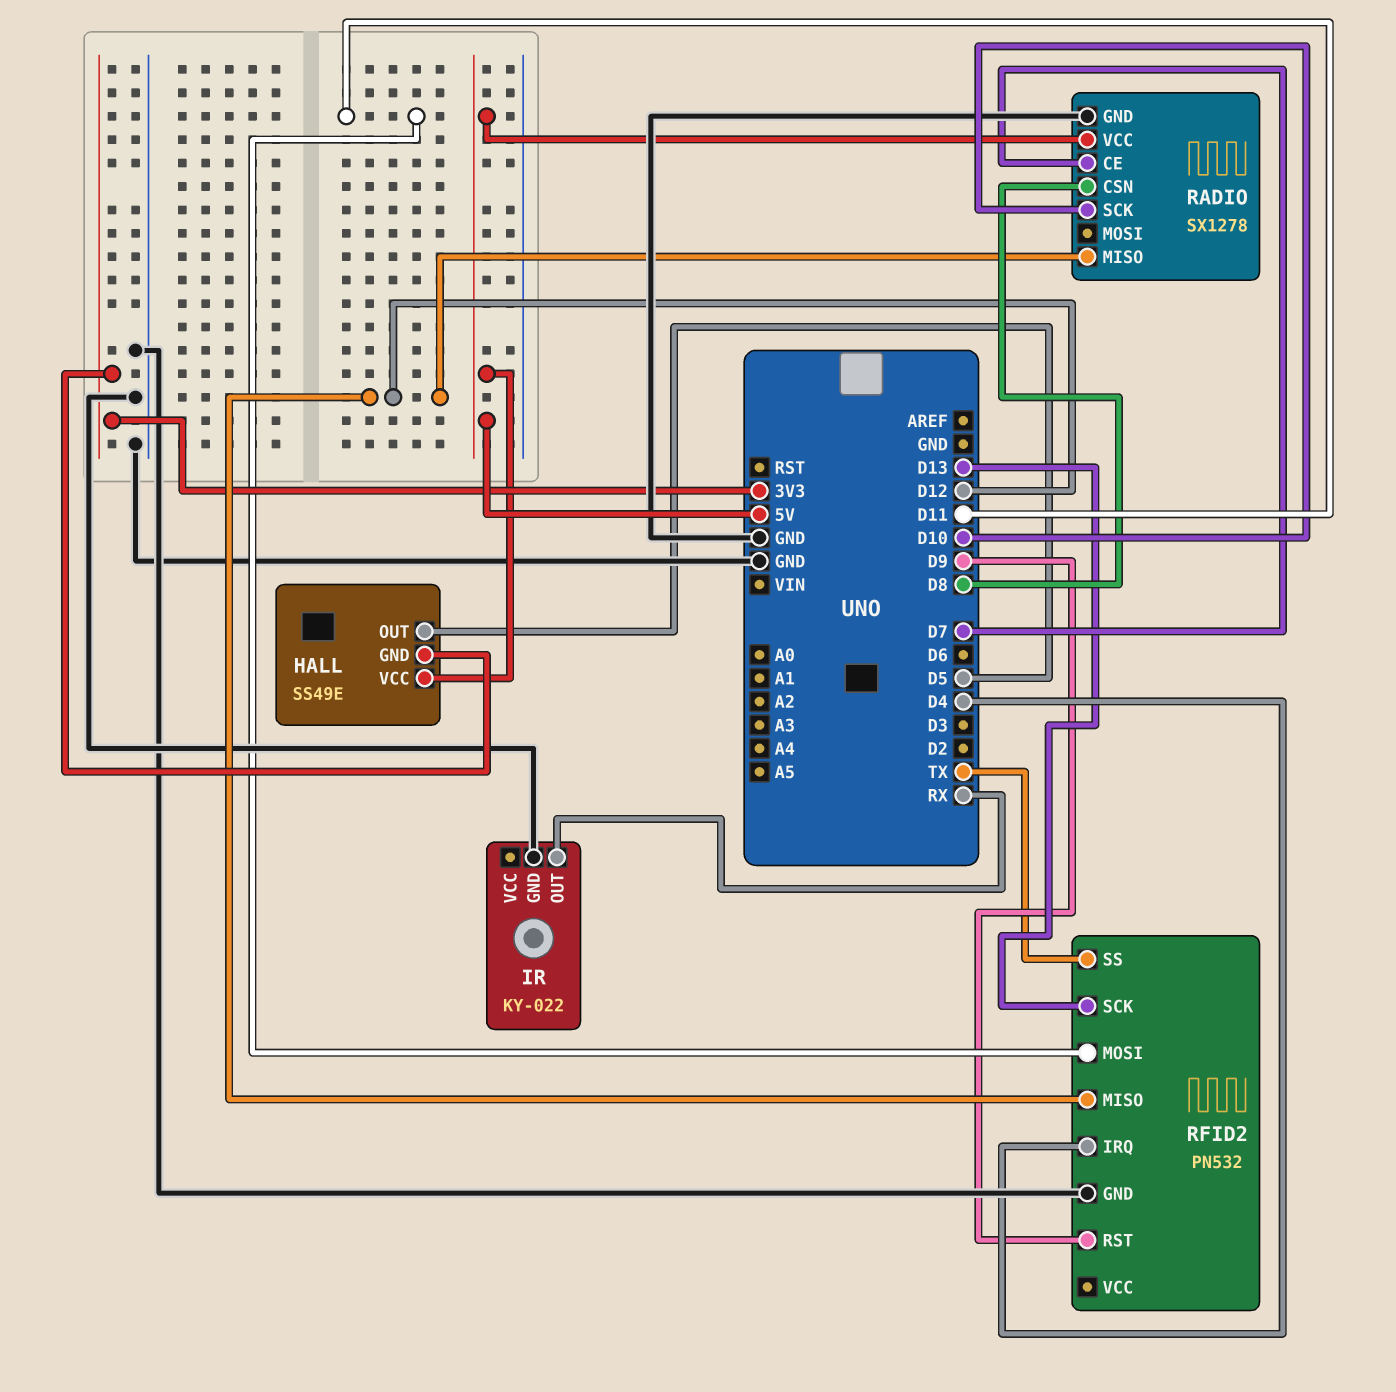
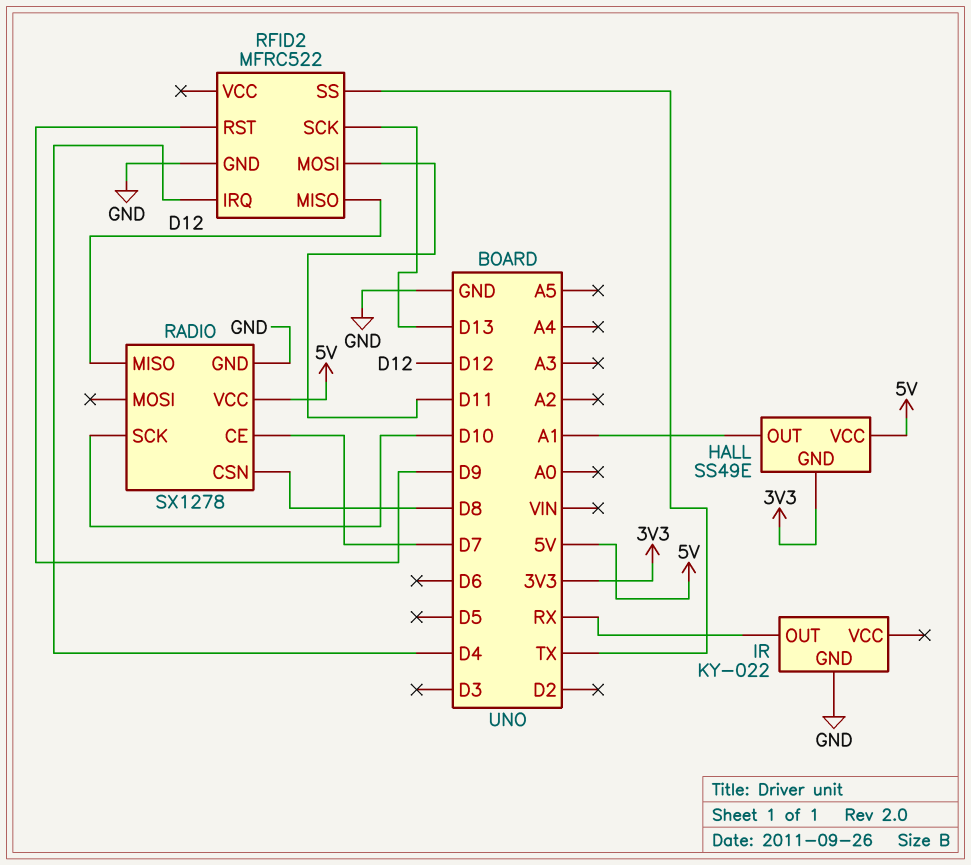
HALL pin OUT: D5 -> A1
RFID2: PN532 -> MFRC522

